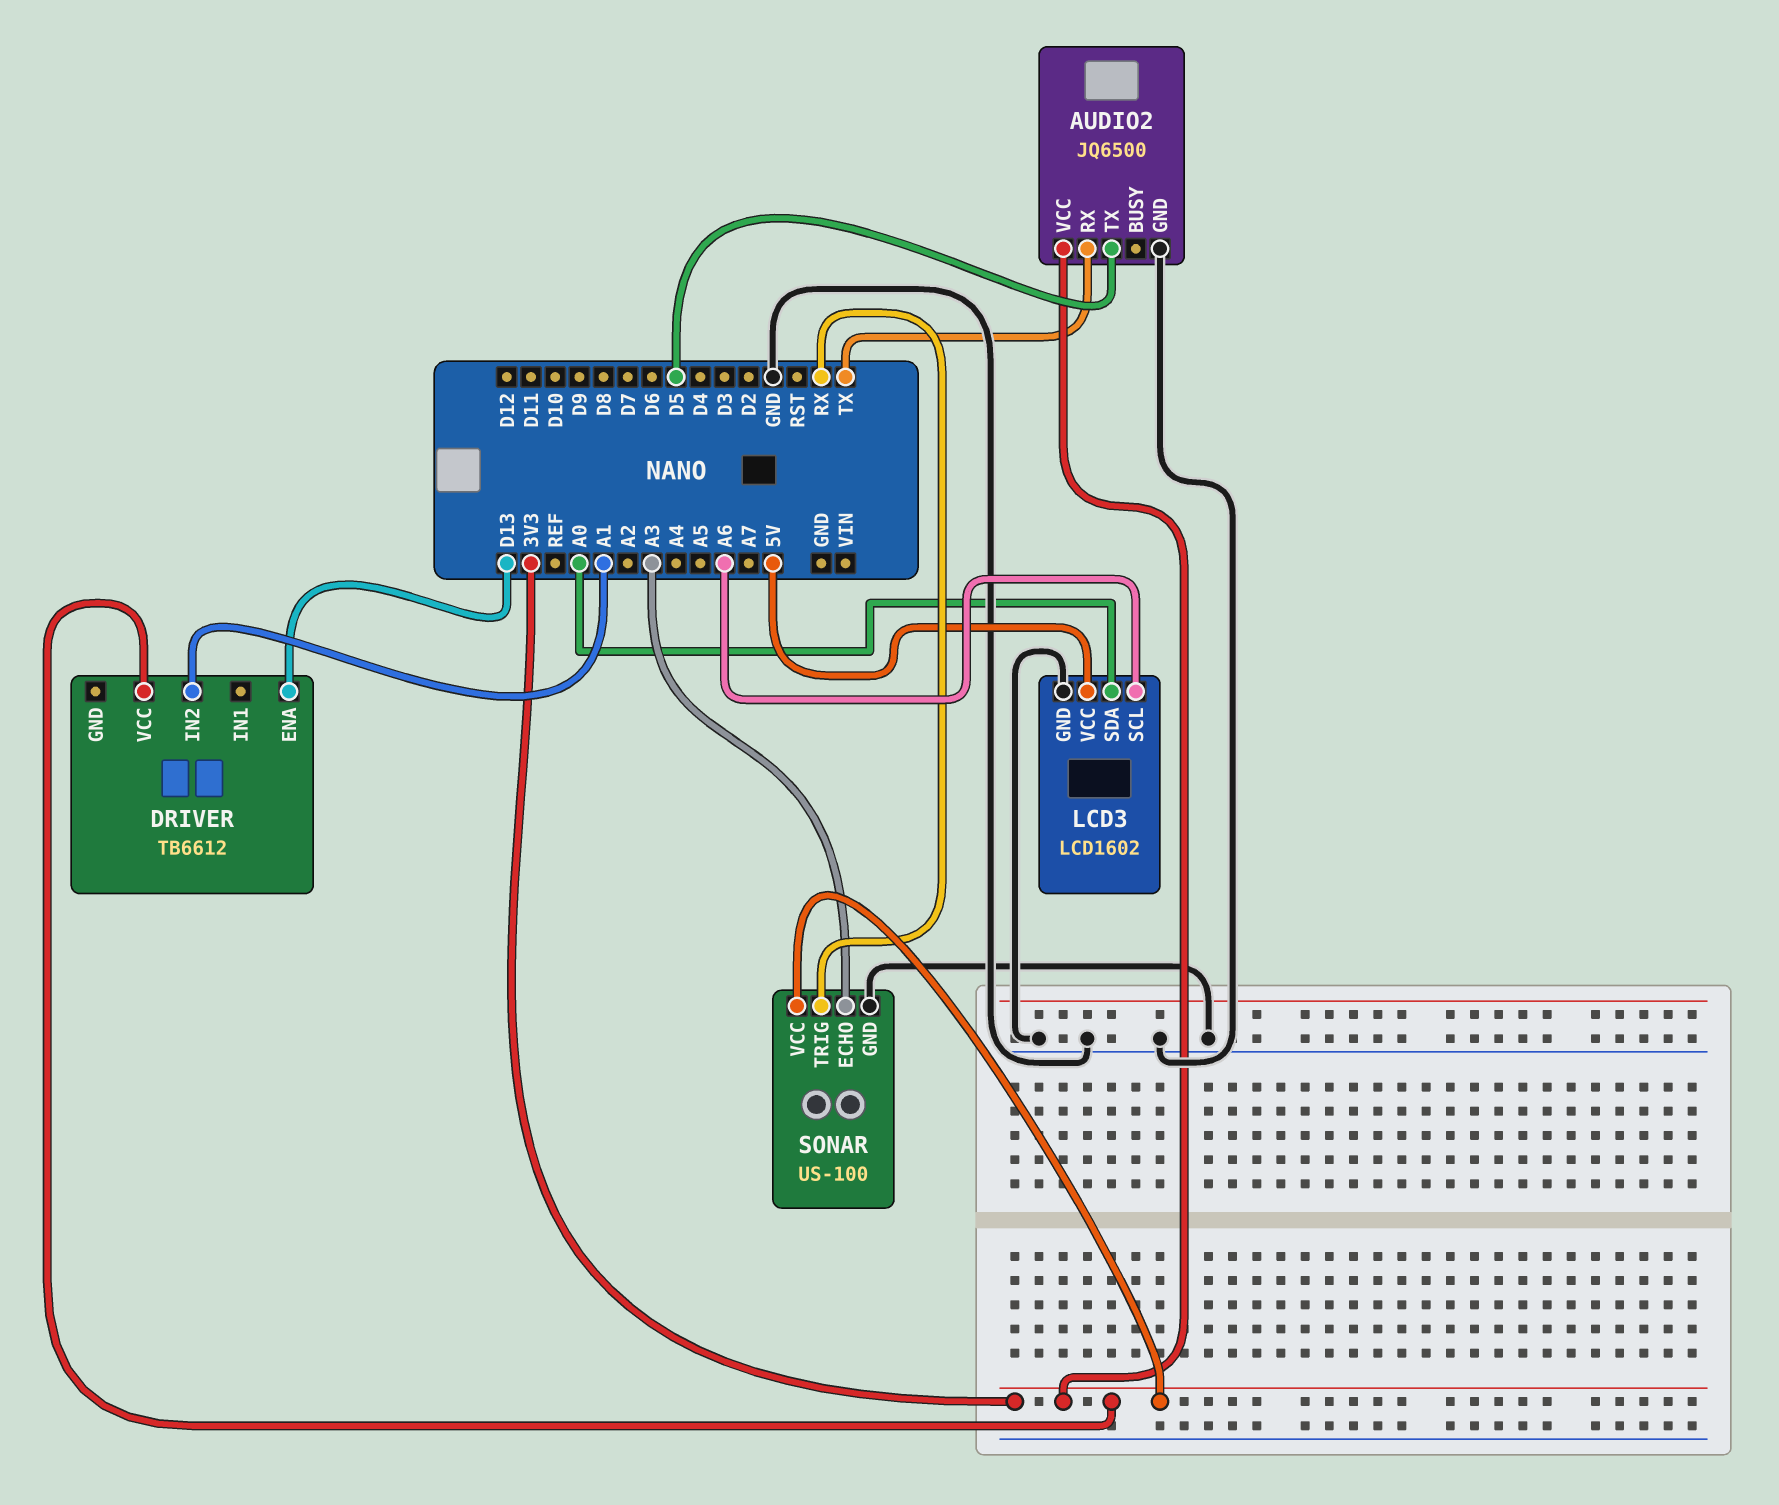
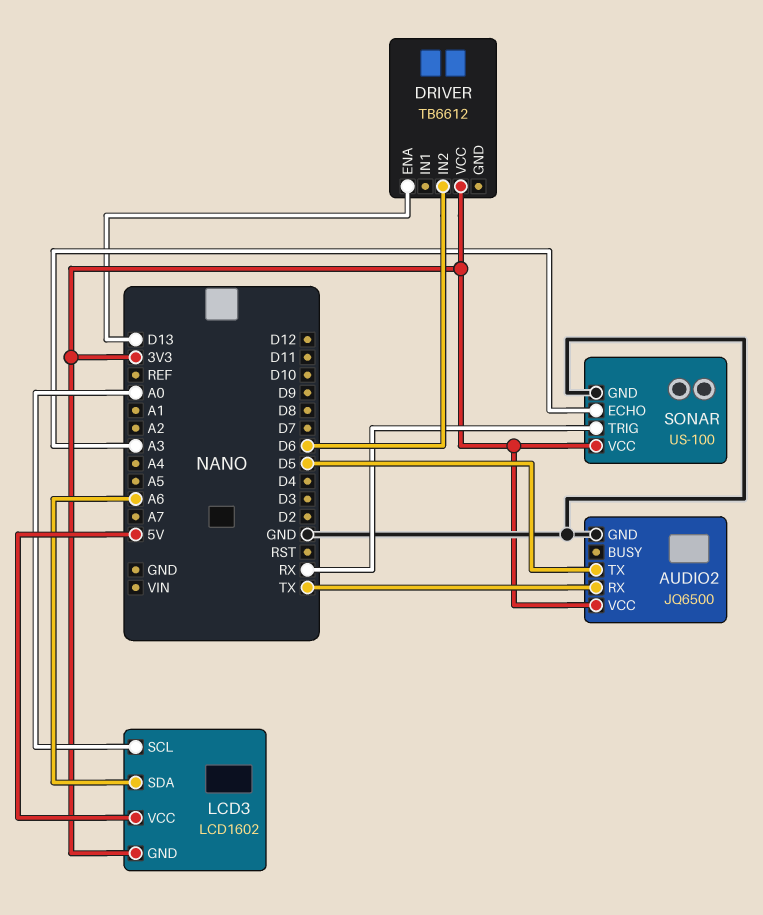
DRIVER pin IN2: A1 -> D6
LCD3 pin GND: GND -> 3V3
LCD3 pin SCL: A6 -> A0
LCD3 pin SDA: A0 -> A6

